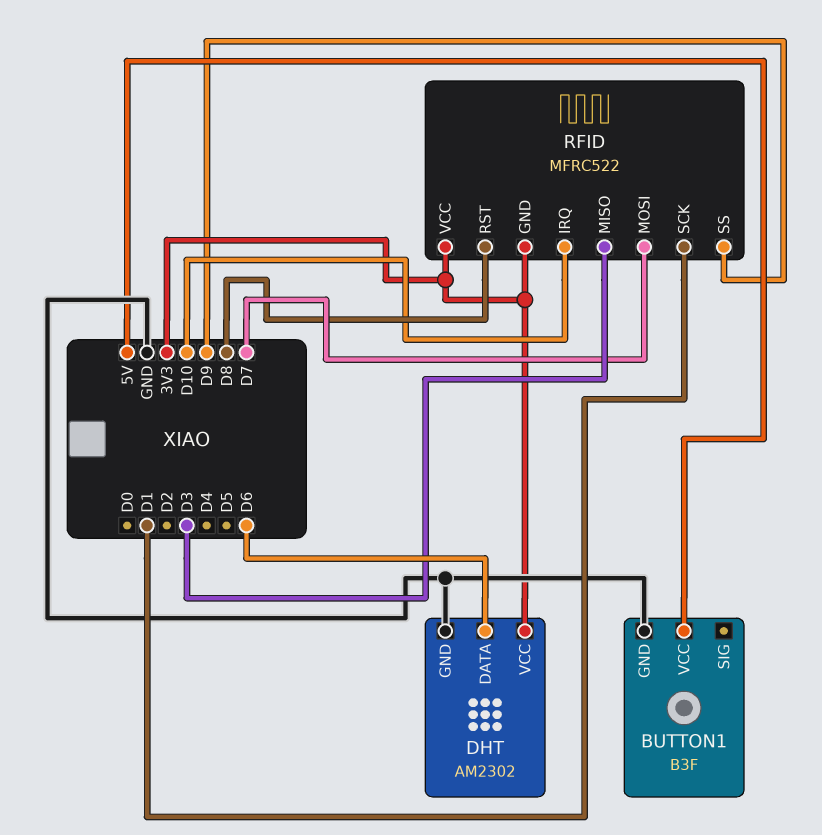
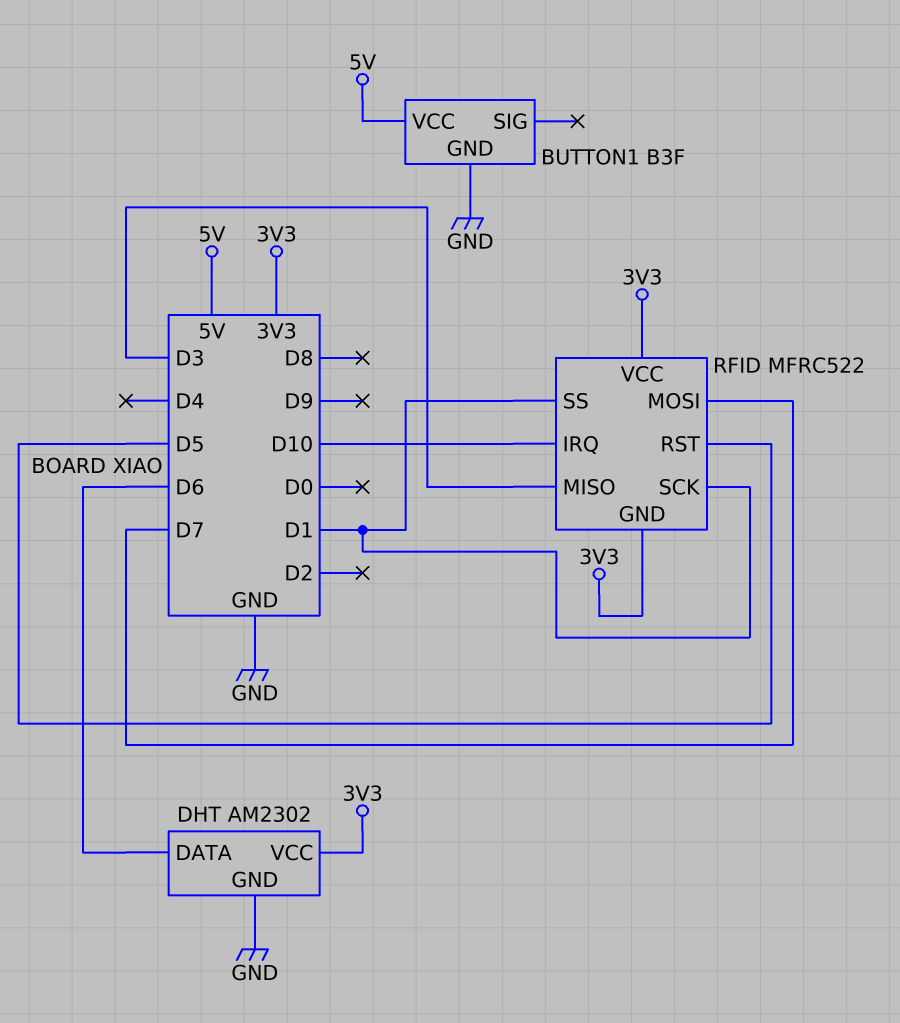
RFID pin RST: D8 -> D5
RFID pin SS: D9 -> D1

